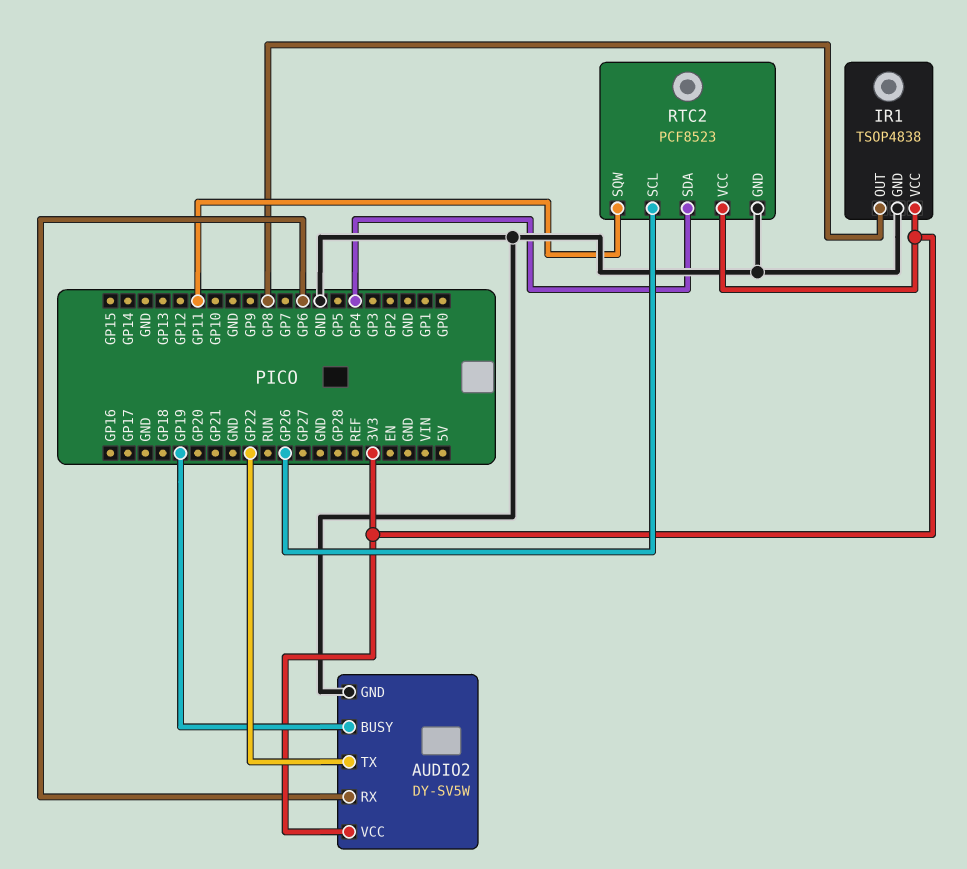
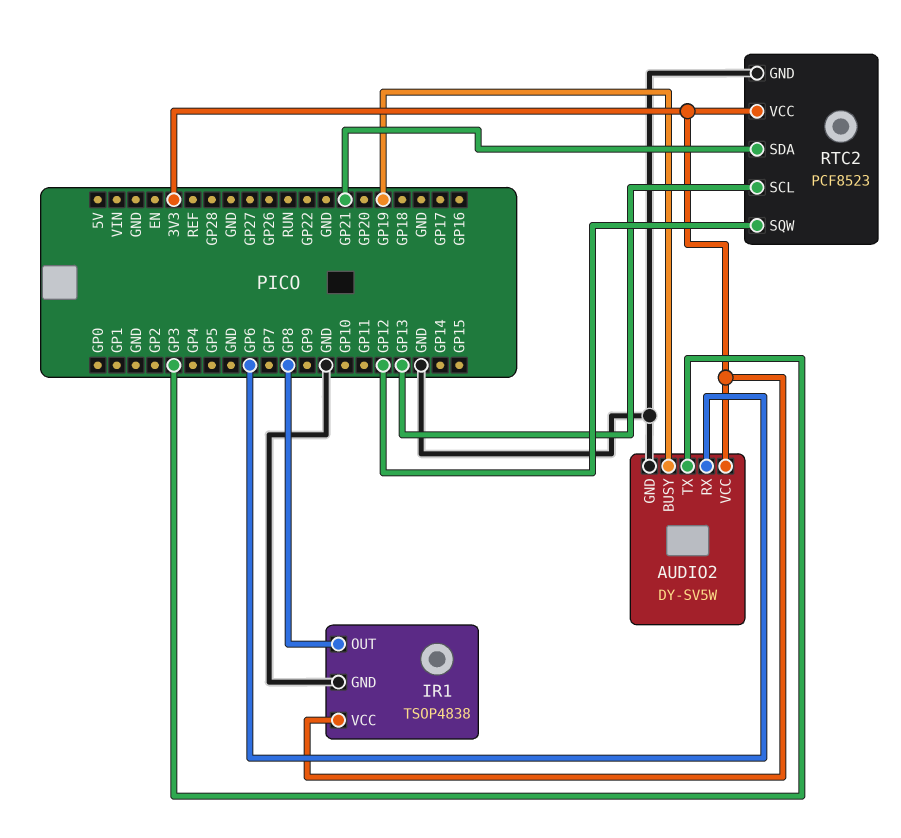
AUDIO2 pin TX: GP22 -> GP3
RTC2 pin SCL: GP26 -> GP13
RTC2 pin SDA: GP4 -> GP21
RTC2 pin SQW: GP11 -> GP12

